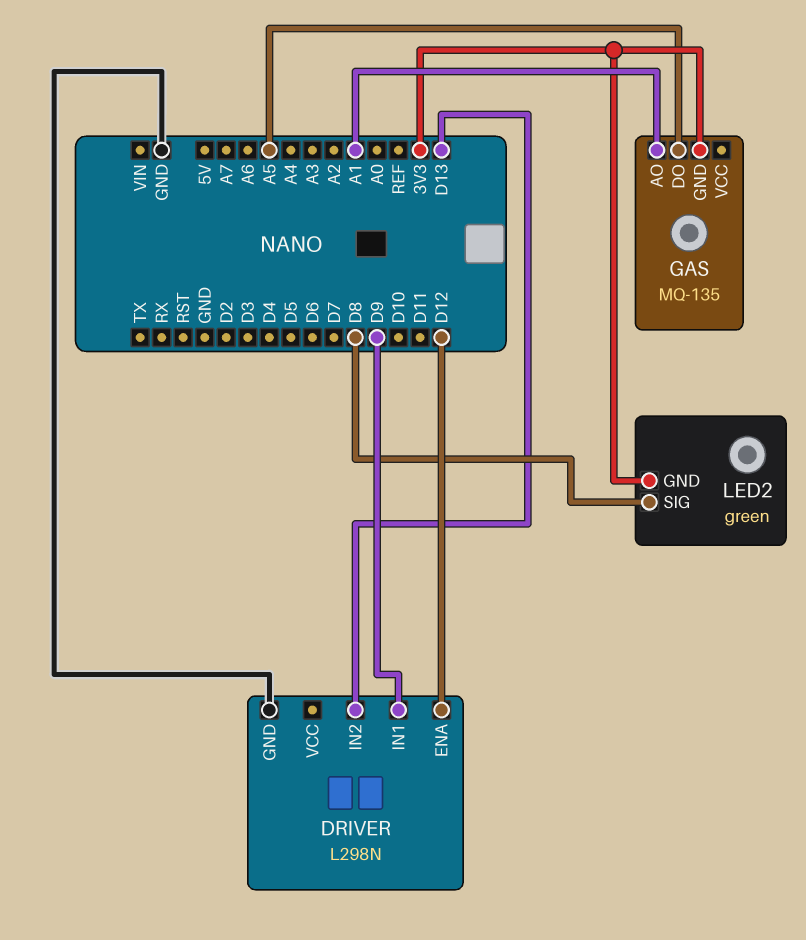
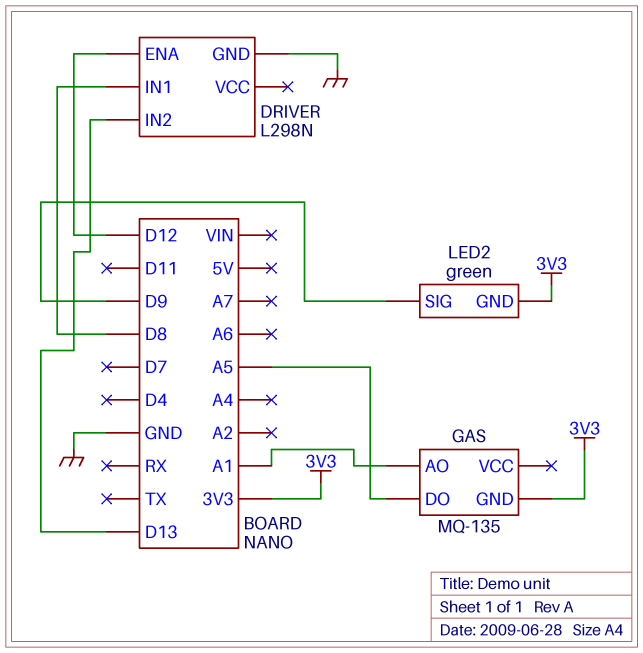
DRIVER pin IN1: D9 -> D8
LED2 pin SIG: D8 -> D9

